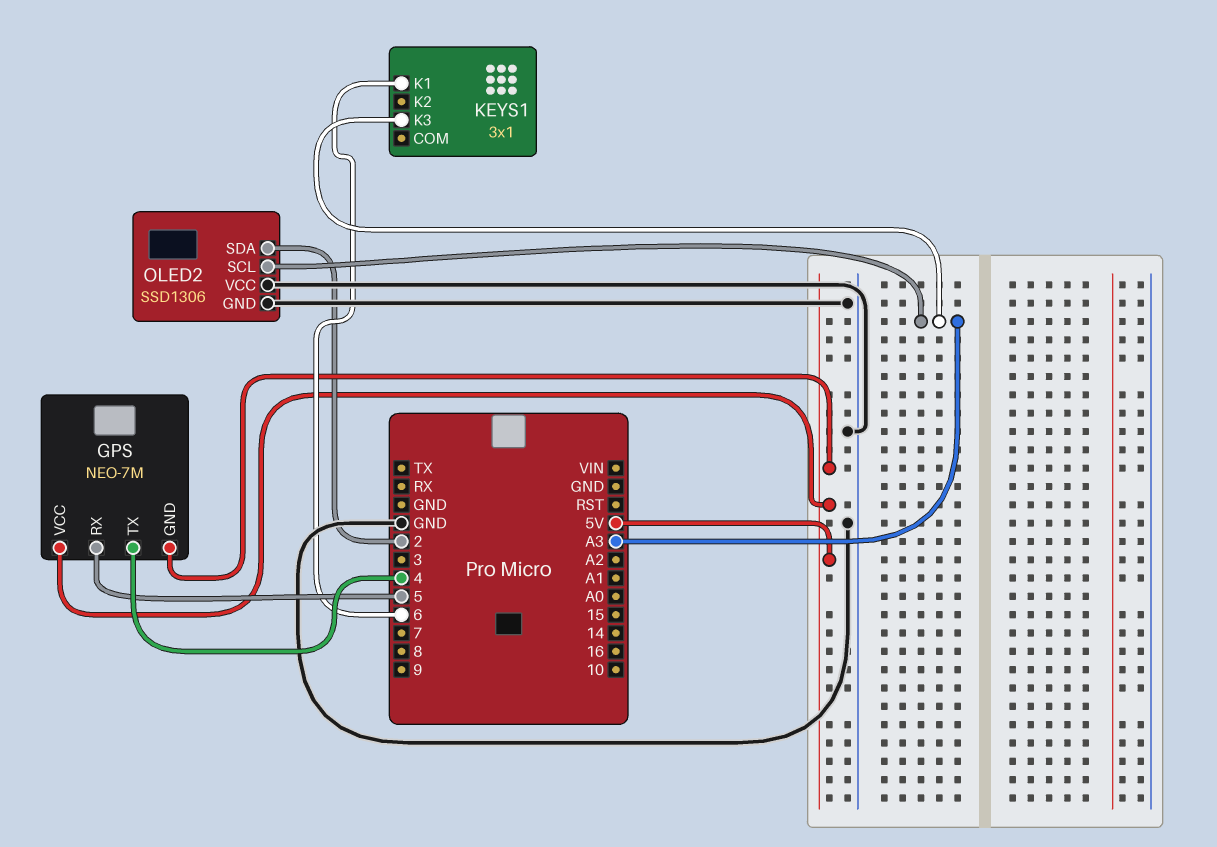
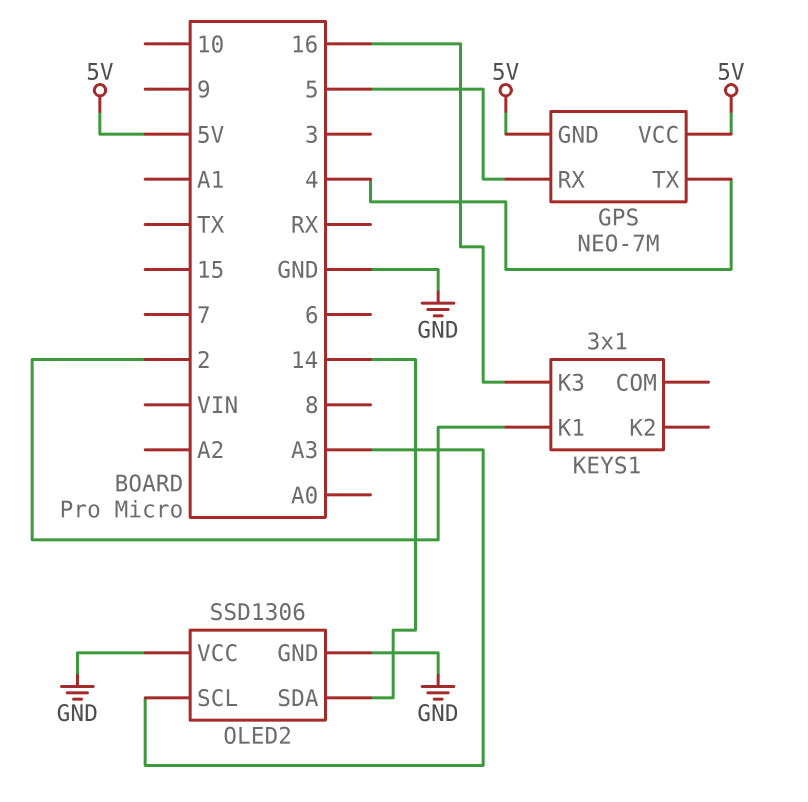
KEYS1 pin K1: 6 -> 2
KEYS1 pin K3: A3 -> 16
OLED2 pin SDA: 2 -> 14

